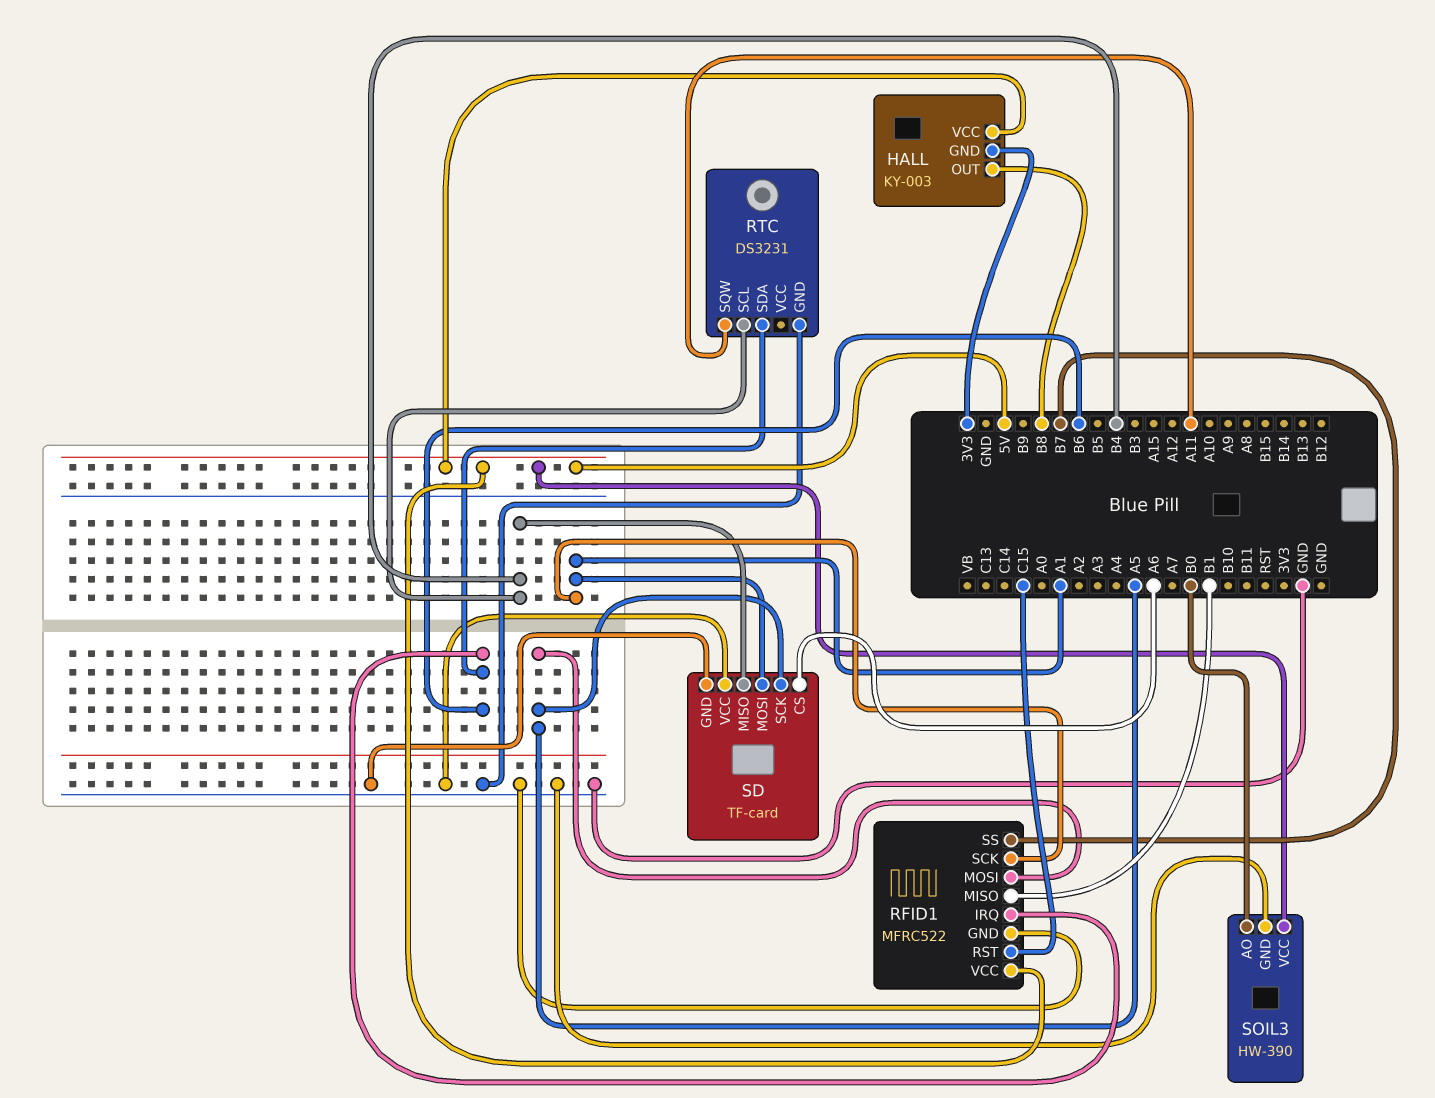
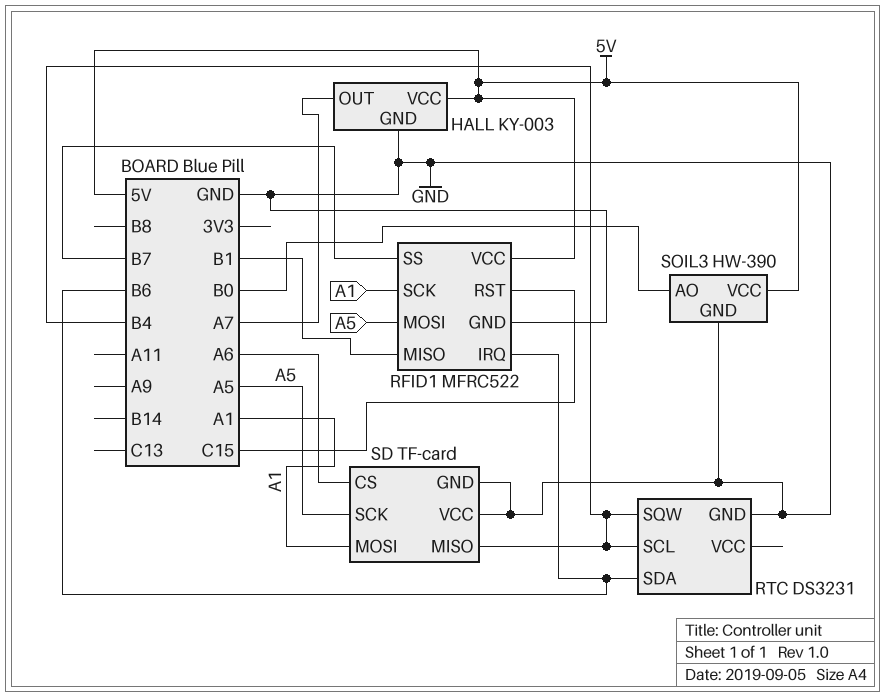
HALL pin GND: 3V3 -> GND
HALL pin OUT: B8 -> A7
RTC pin SQW: A11 -> B4

